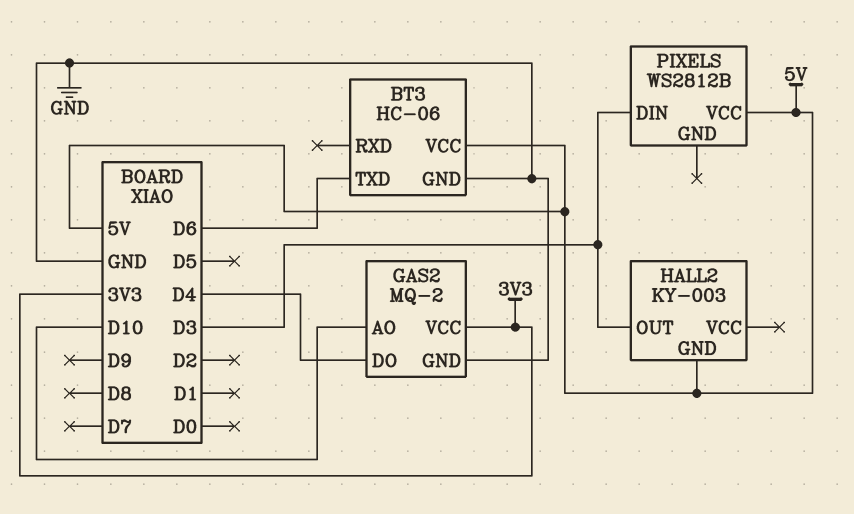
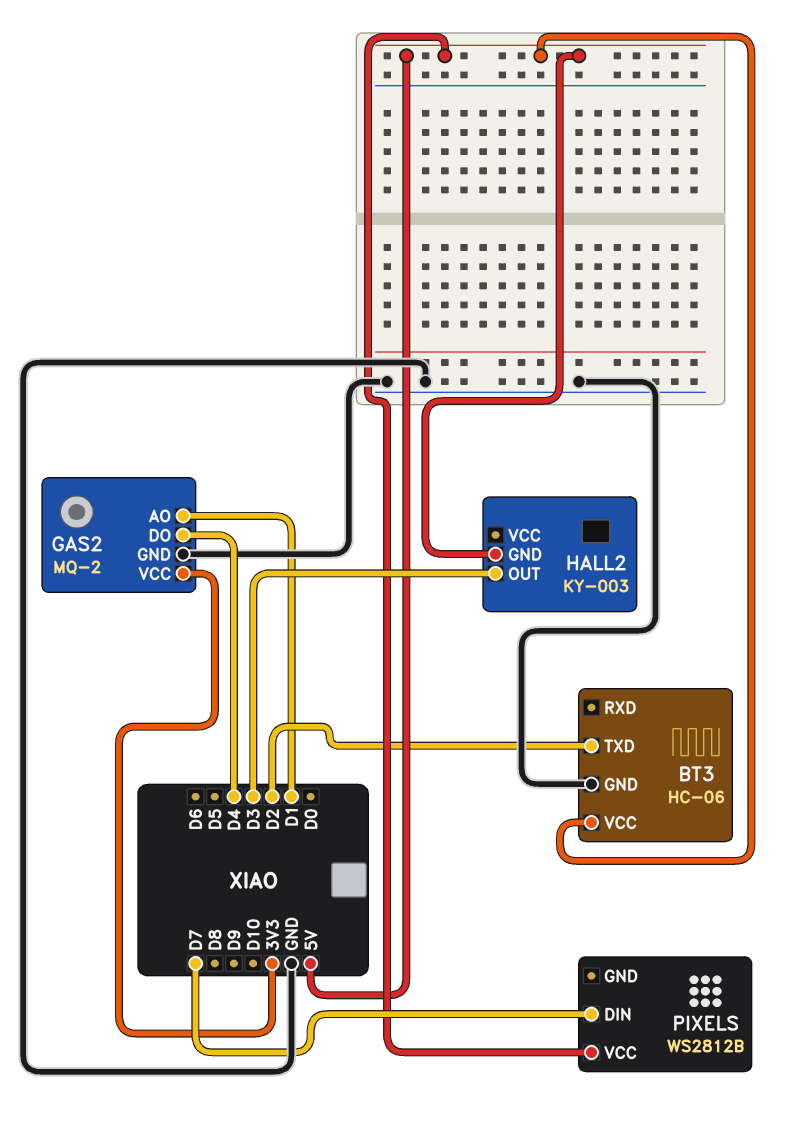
BT3 pin TXD: D6 -> D2
GAS2 pin AO: D10 -> D1
PIXELS pin DIN: D3 -> D7

